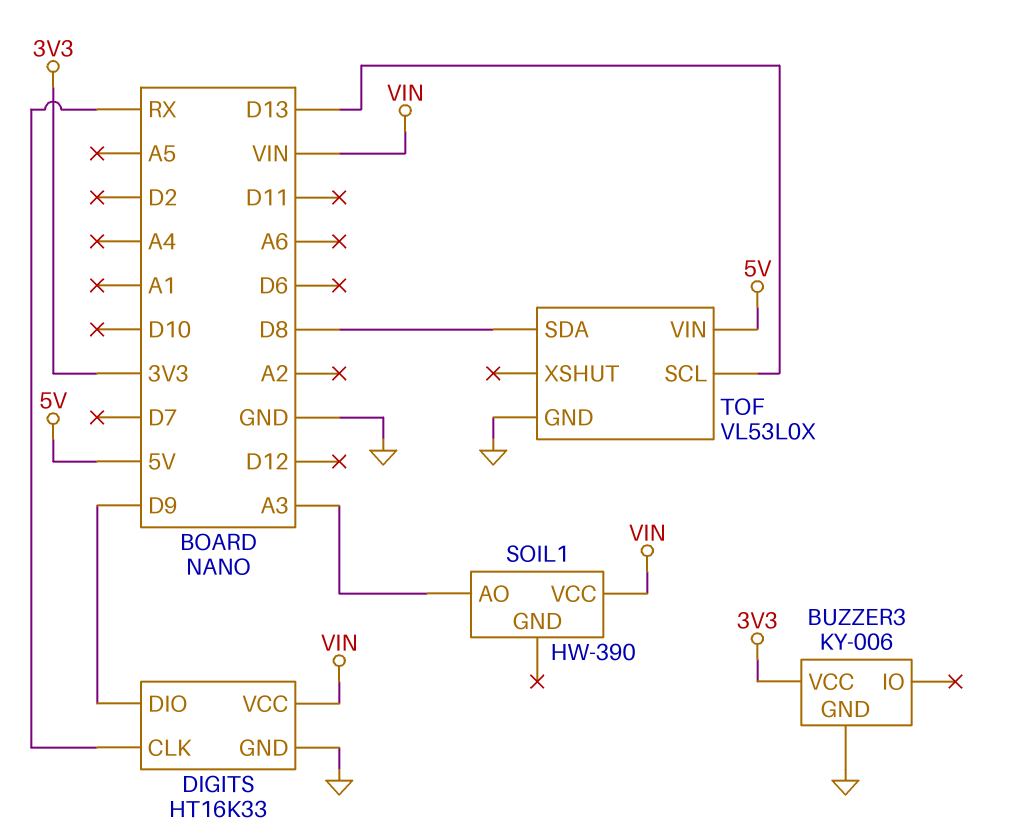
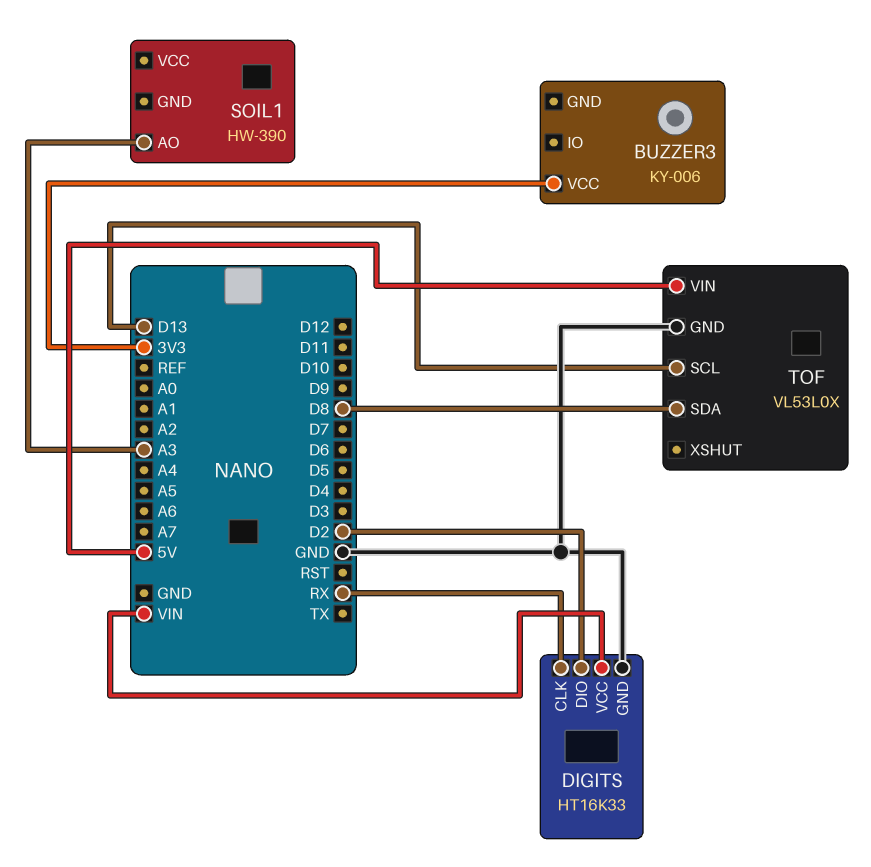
BUZZER3 pin GND: GND -> none
DIGITS pin DIO: D9 -> D2
SOIL1 pin VCC: VIN -> none

